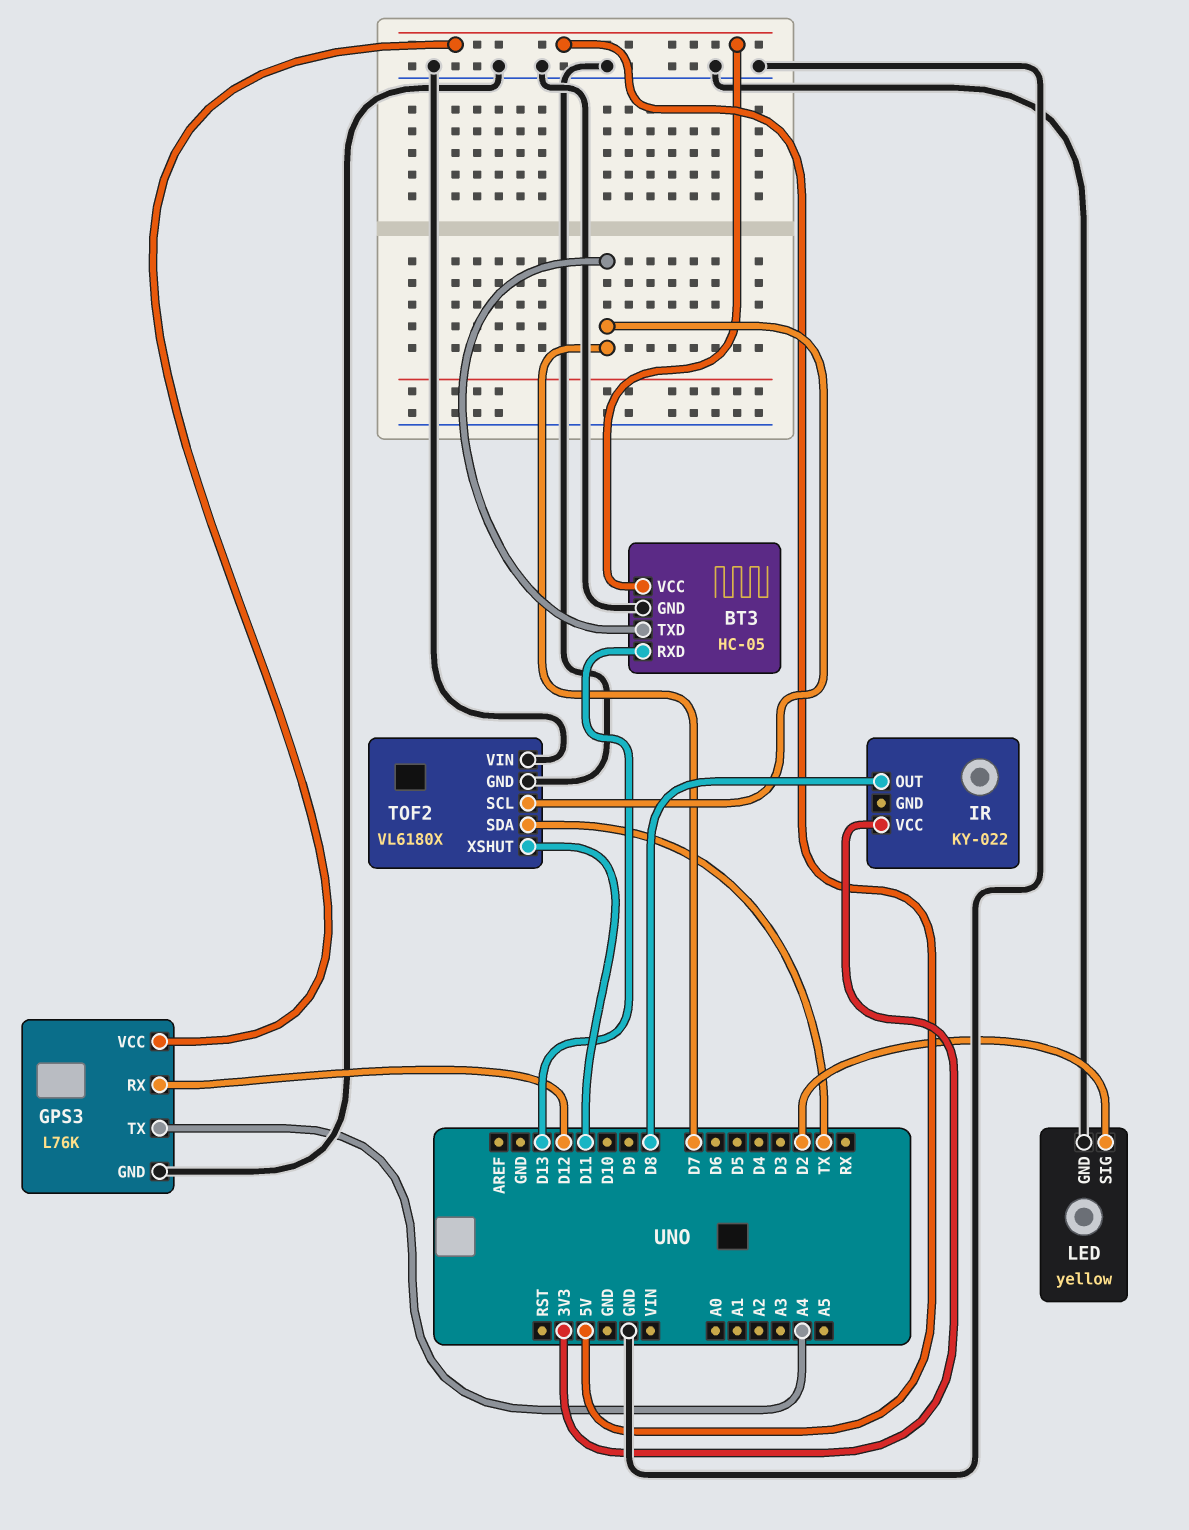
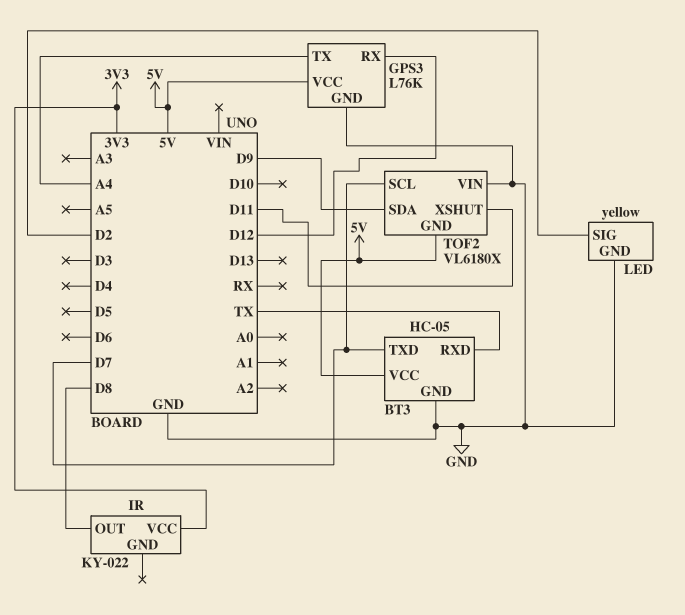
BT3 pin RXD: D13 -> TX
TOF2 pin GND: GND -> 5V
TOF2 pin SDA: TX -> D9

